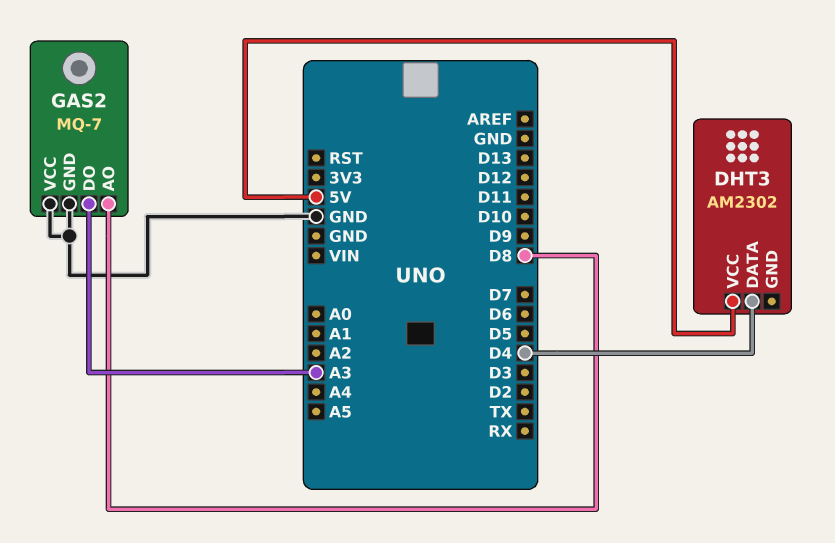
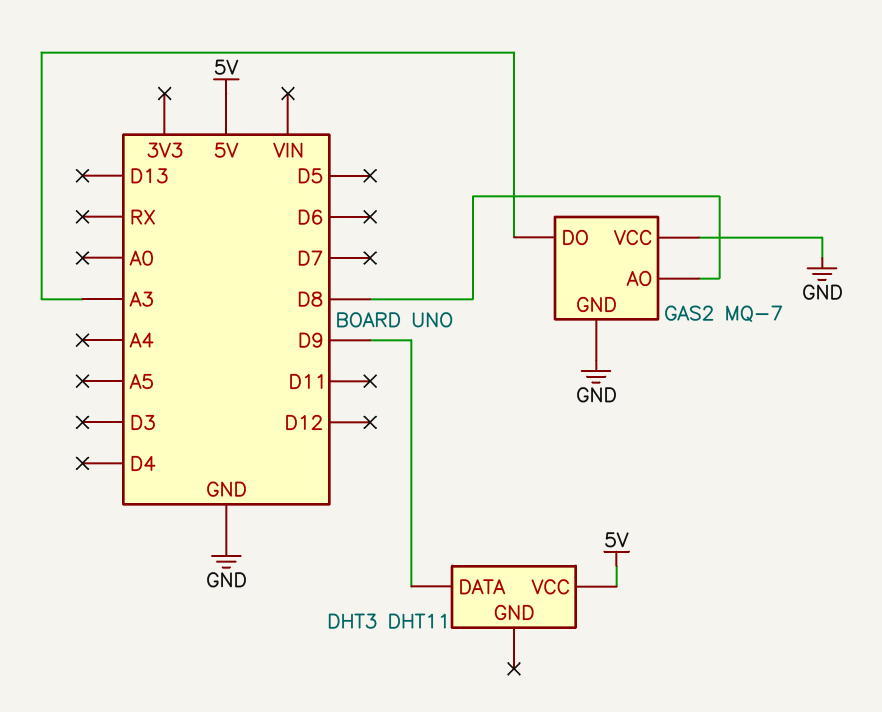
DHT3: AM2302 -> DHT11
DHT3 pin DATA: D4 -> D9

